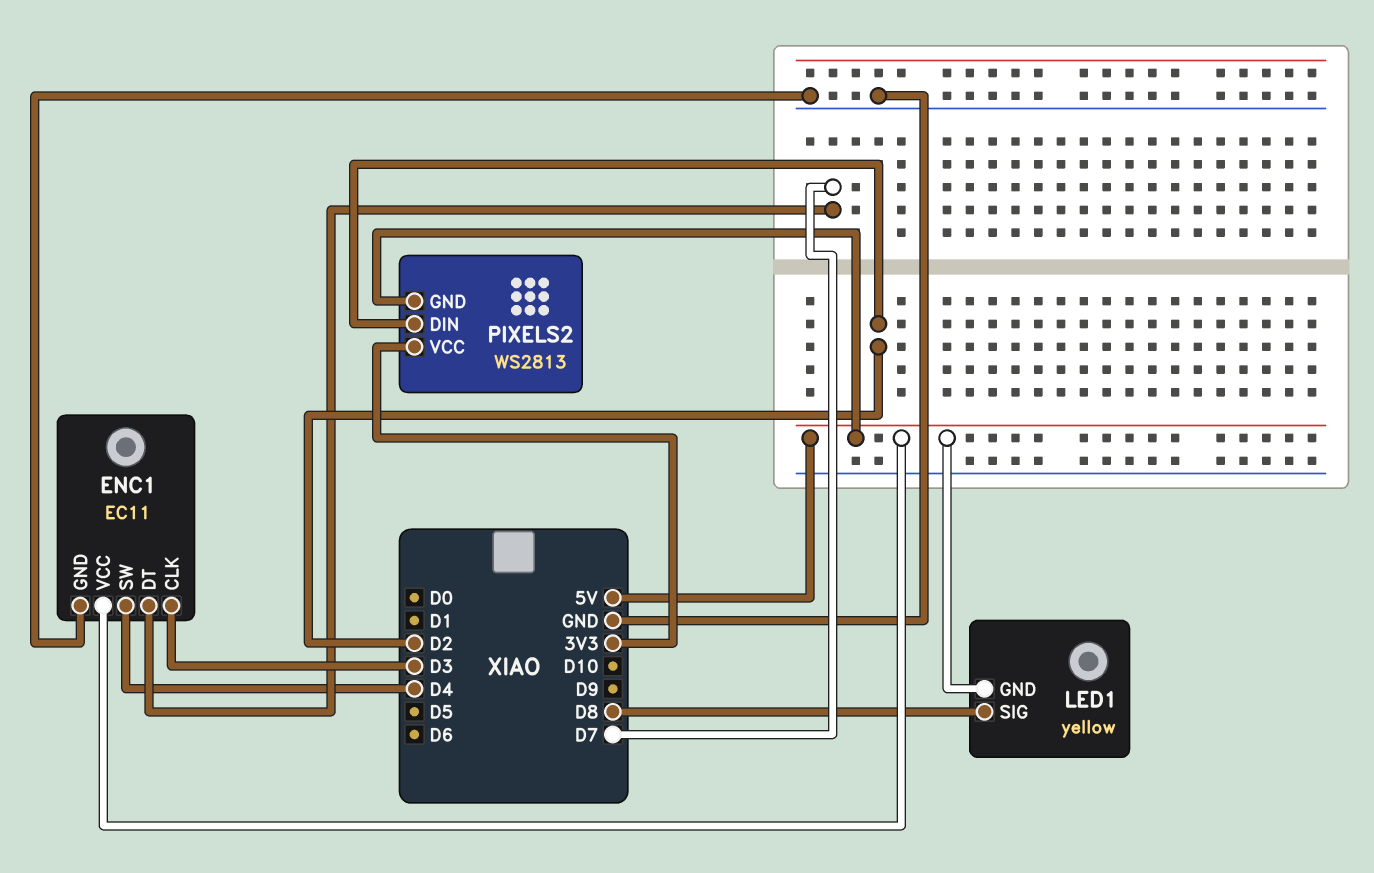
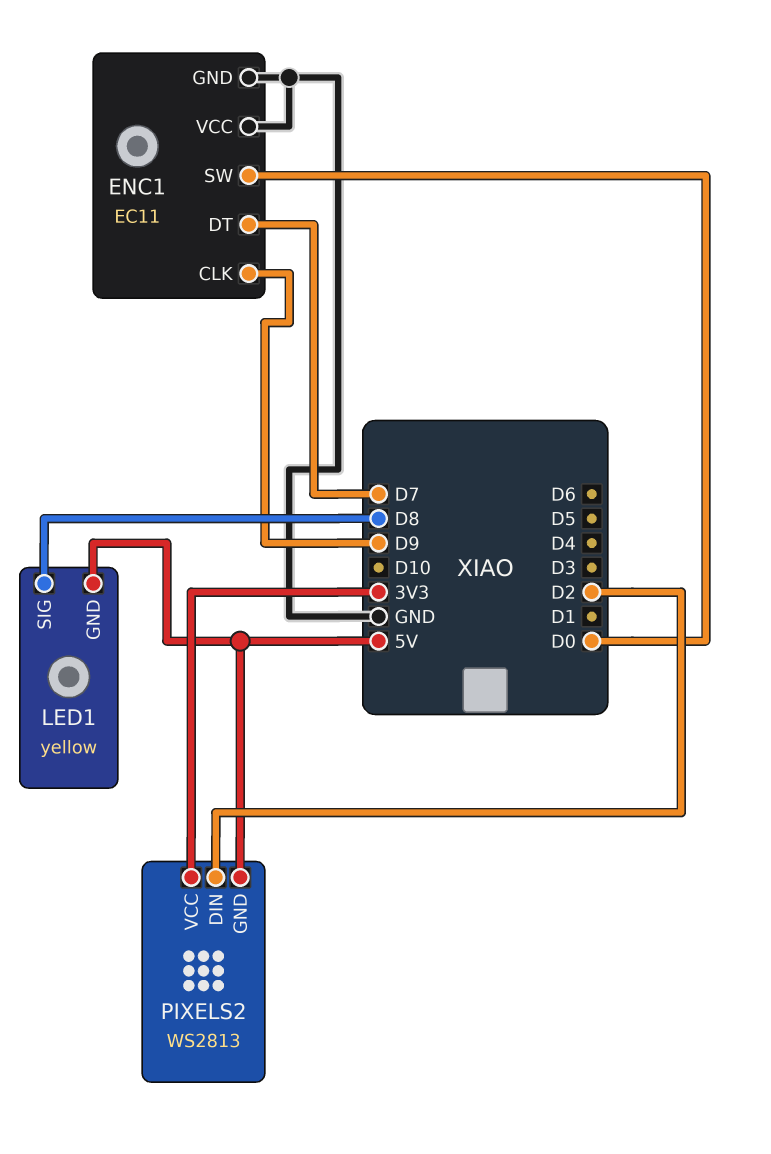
ENC1 pin CLK: D3 -> D9
ENC1 pin SW: D4 -> D0
ENC1 pin VCC: 5V -> GND

